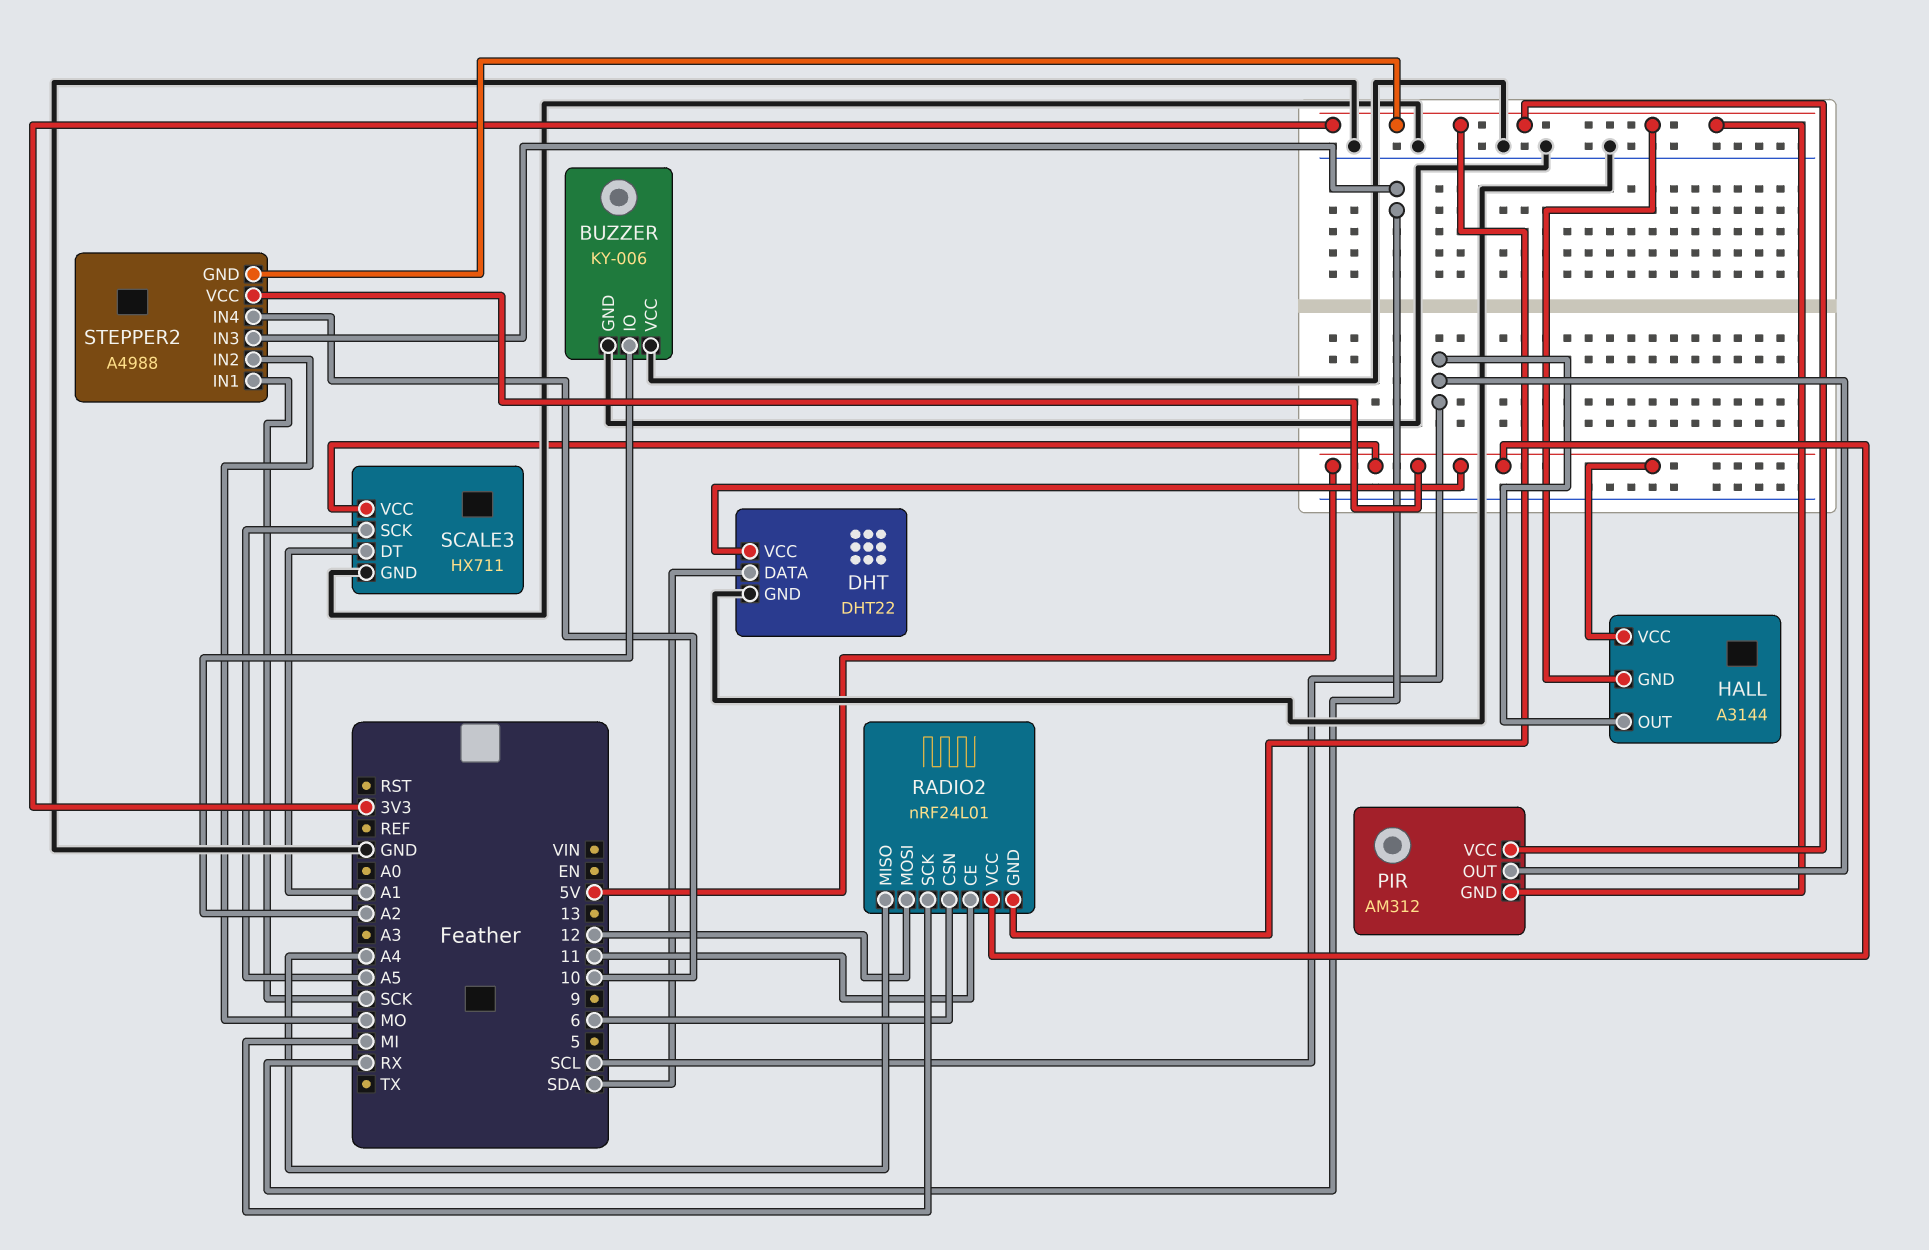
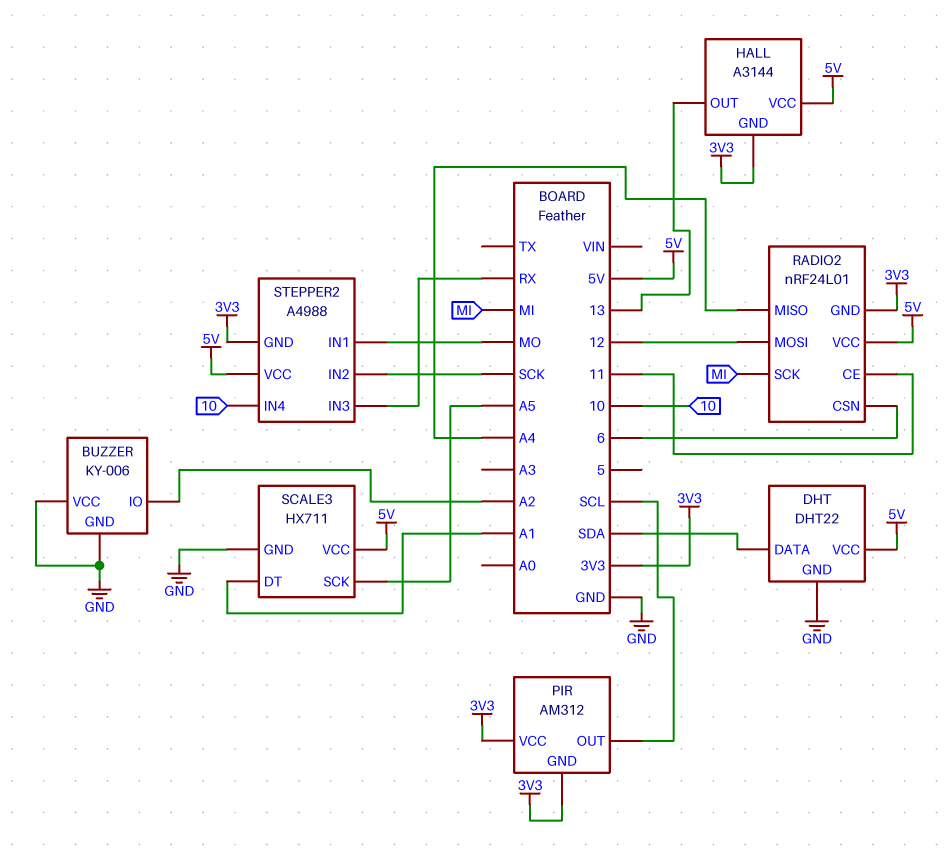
HALL pin OUT: SCL -> 13
STEPPER2 pin IN1: SCK -> MO
STEPPER2 pin IN2: MO -> SCK

